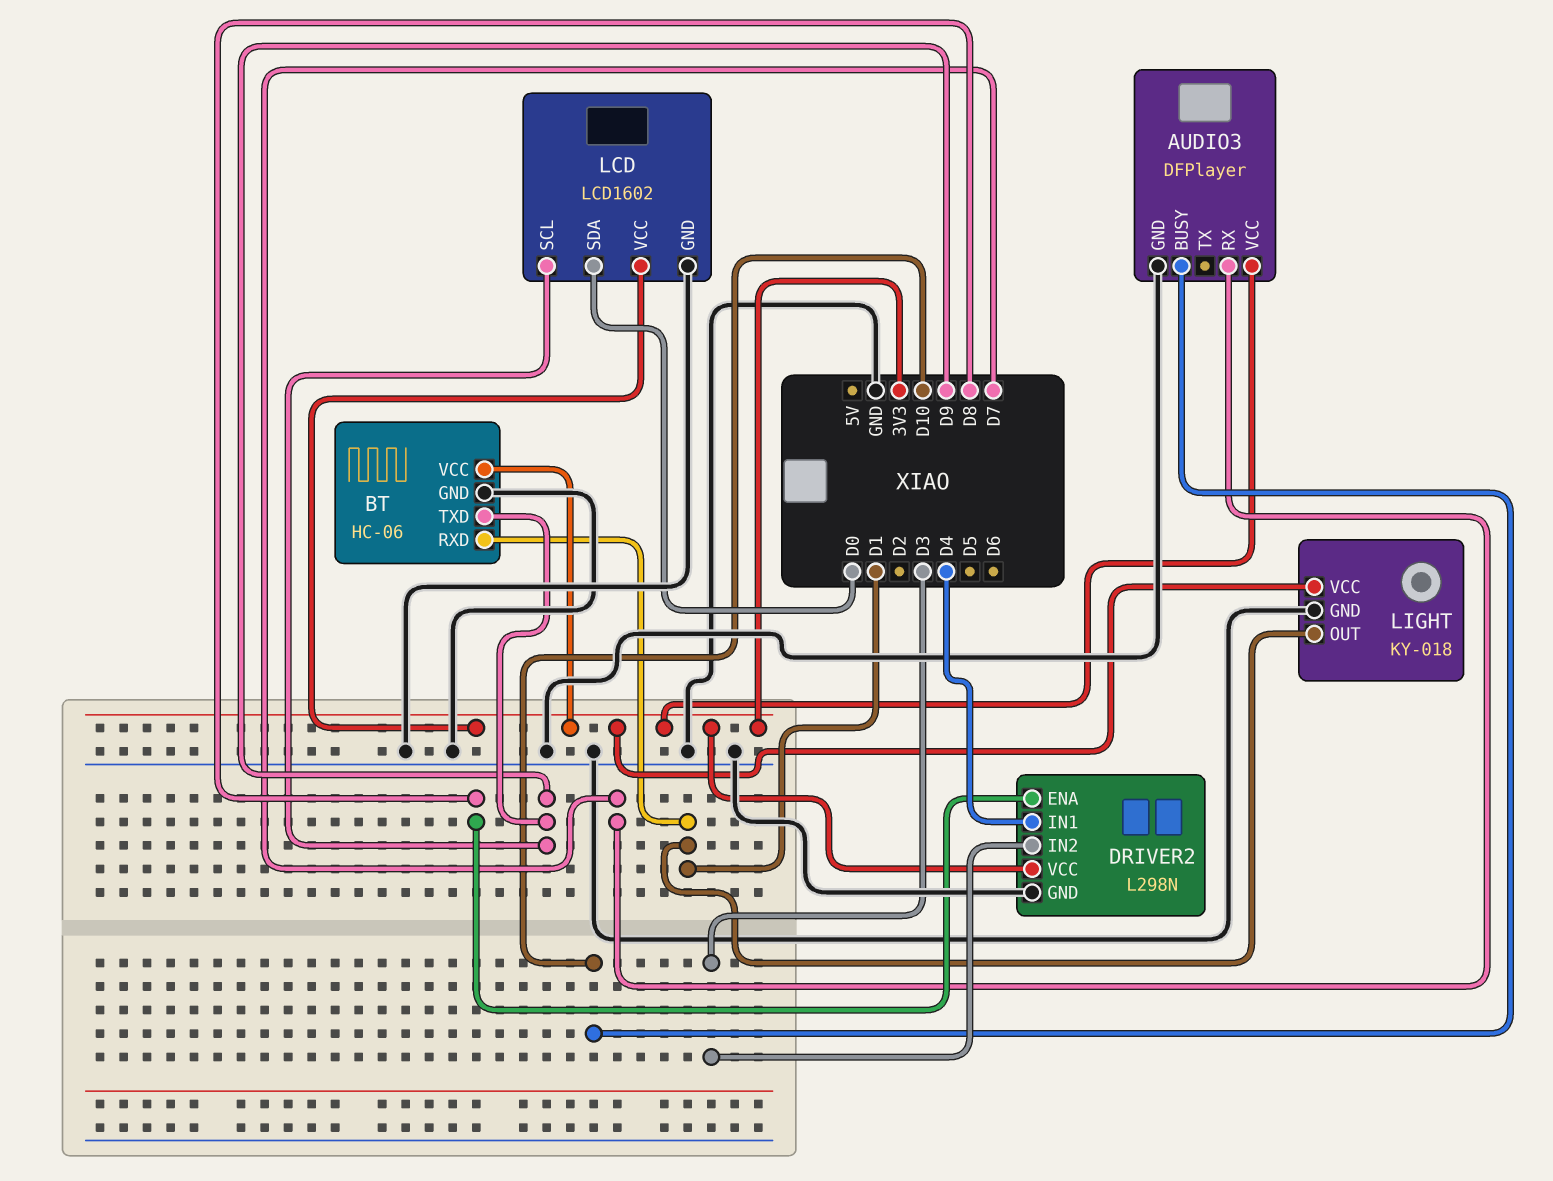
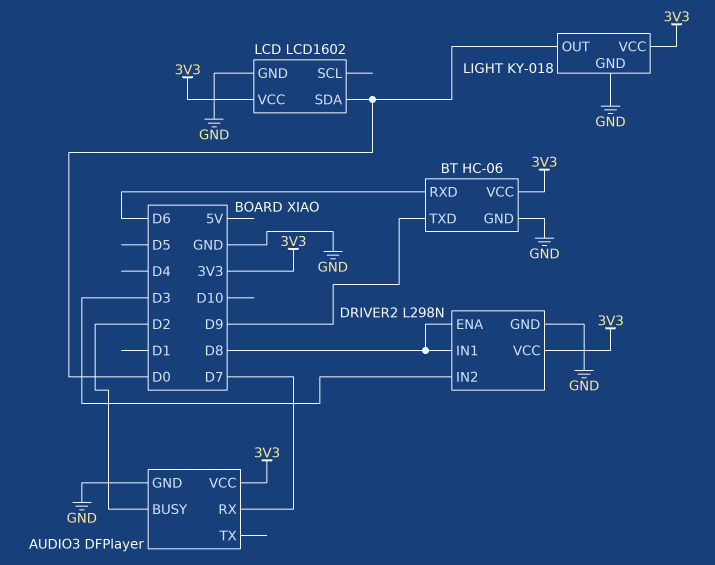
AUDIO3 pin BUSY: D10 -> D2
BT pin RXD: D1 -> D6
DRIVER2 pin IN1: D4 -> D8
LCD pin SCL: D9 -> none
LIGHT pin OUT: D1 -> D0

